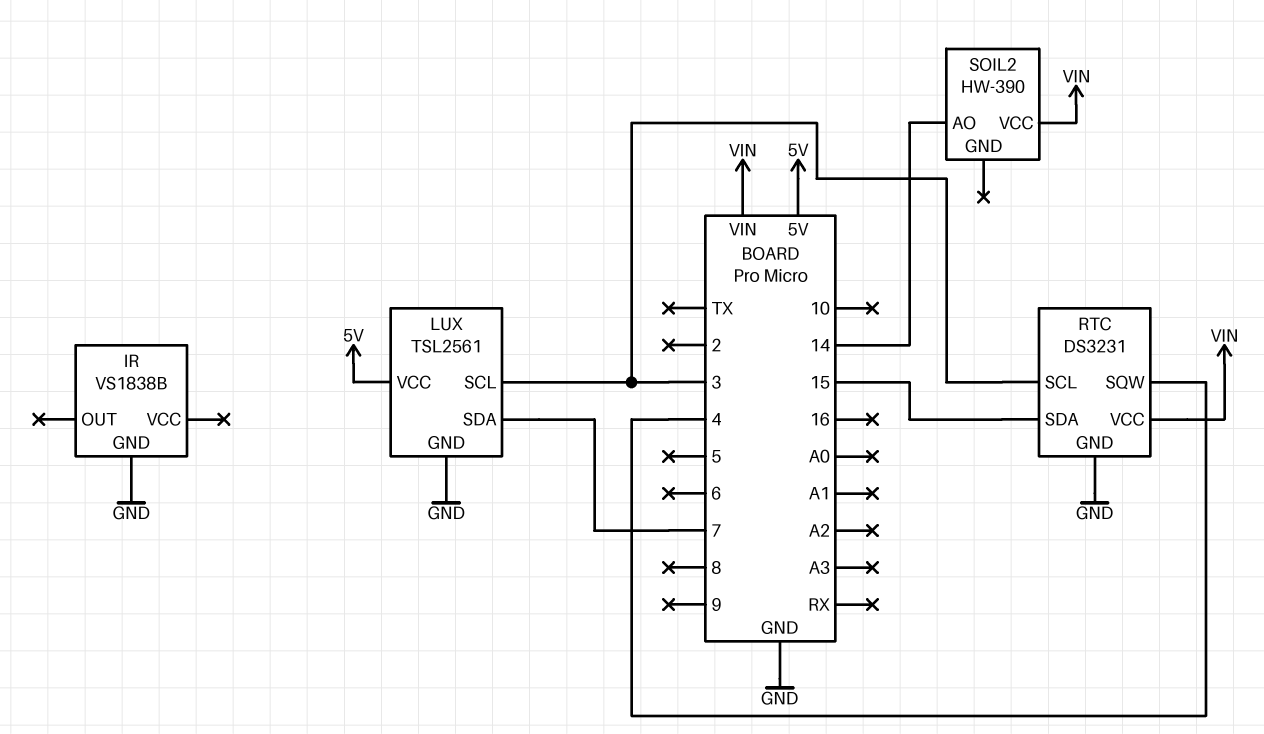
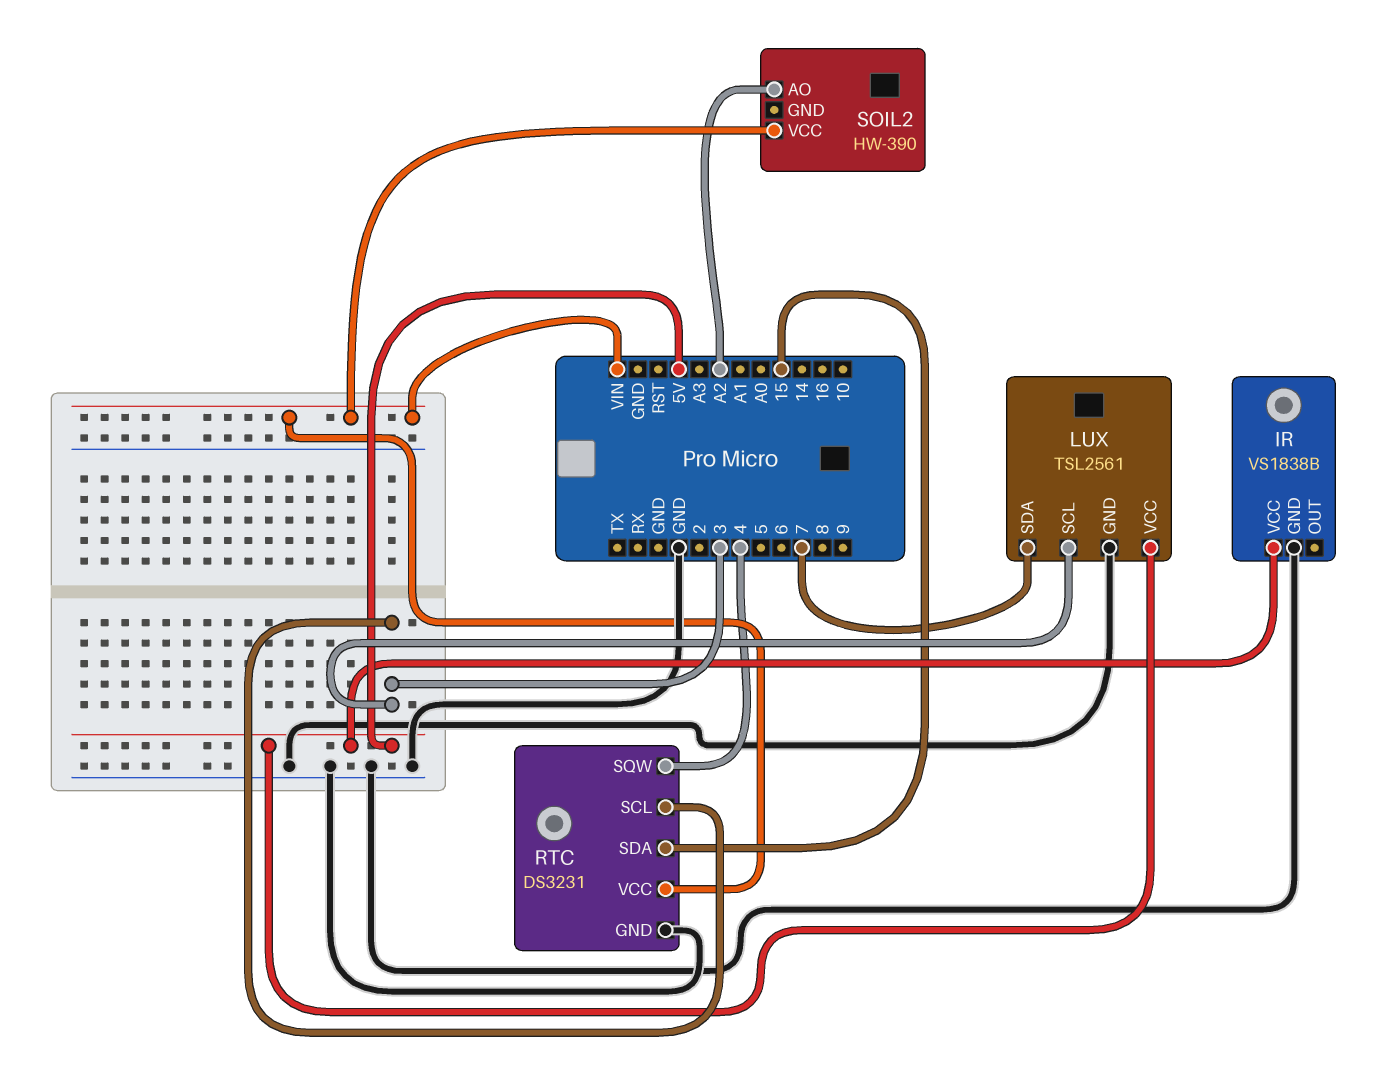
IR pin VCC: none -> 5V
SOIL2 pin AO: 14 -> A2

